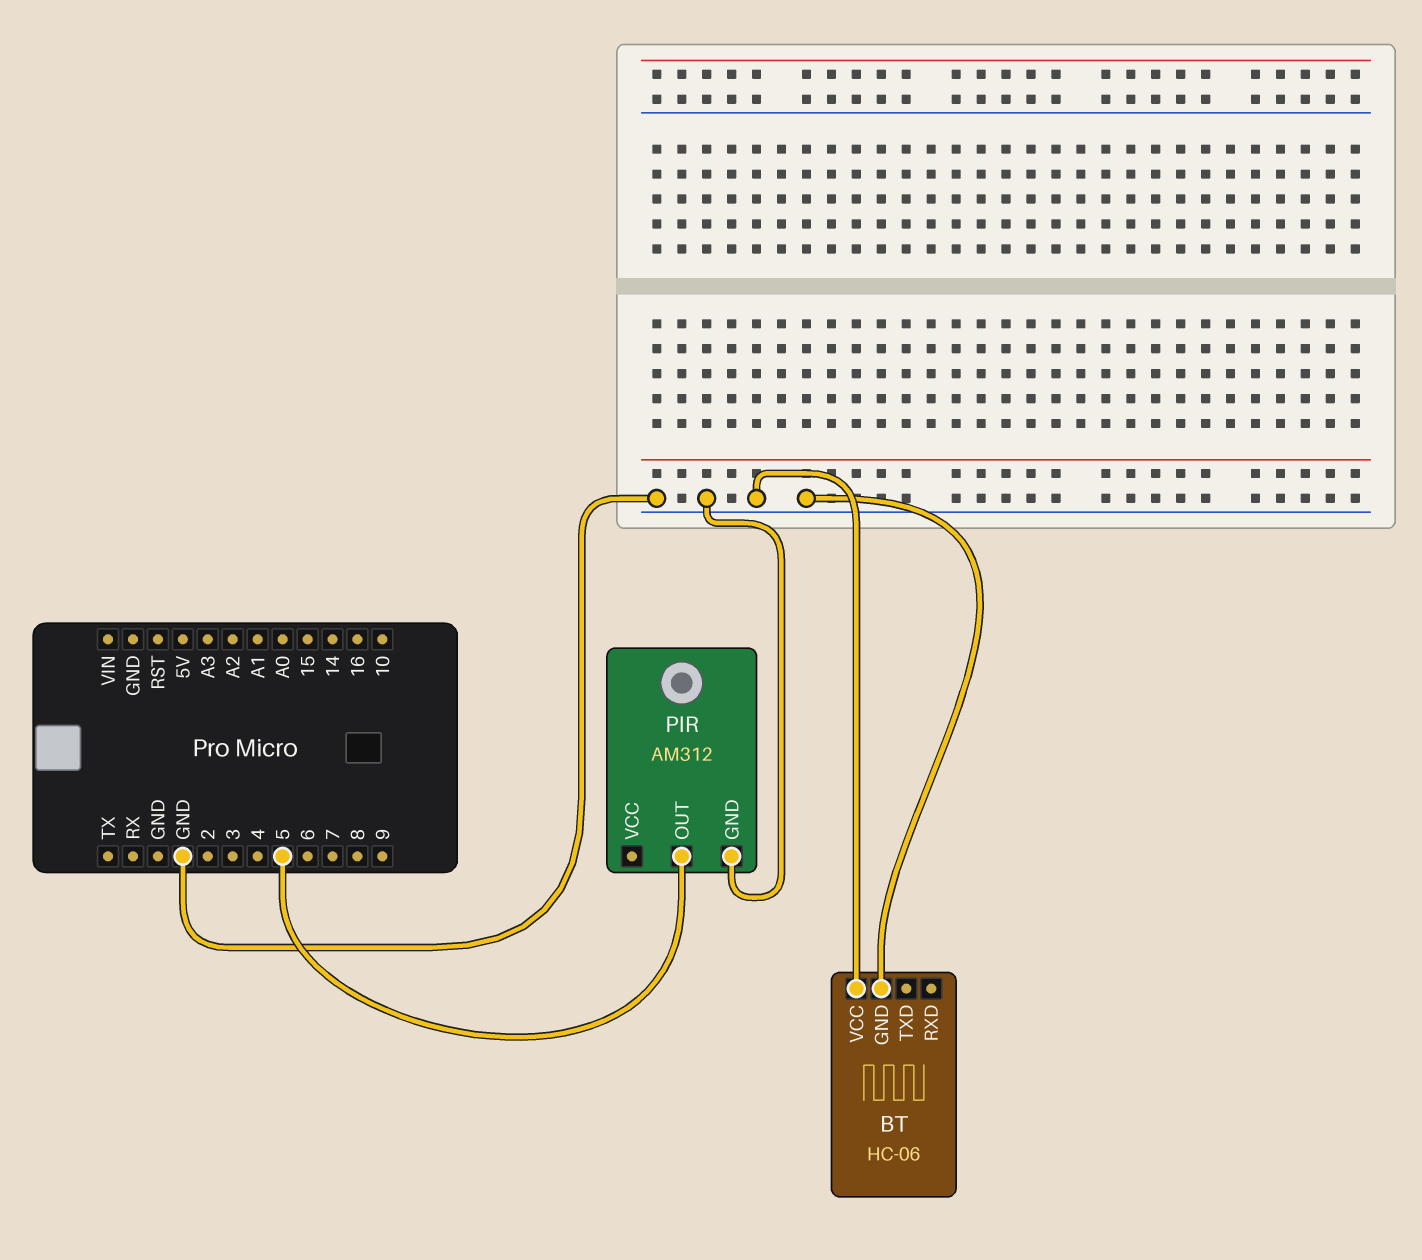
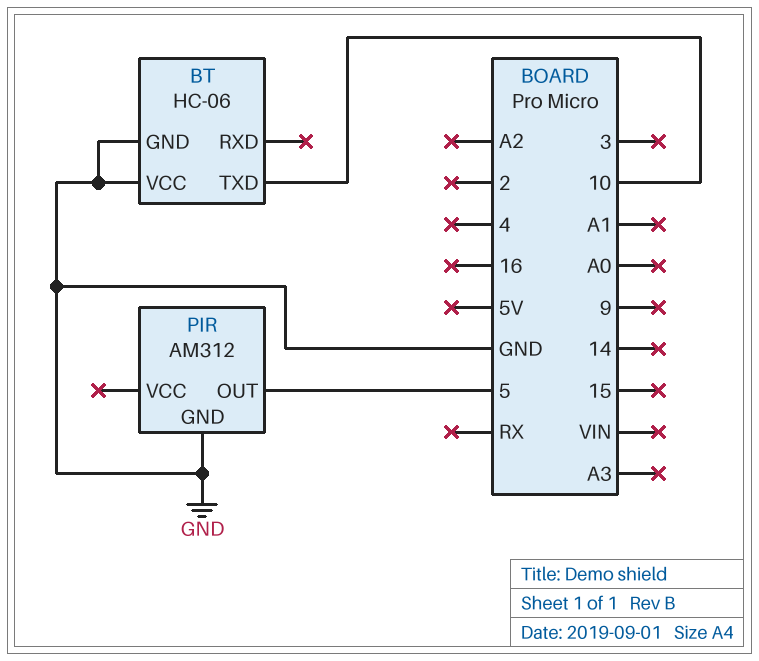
BT pin TXD: none -> 10

